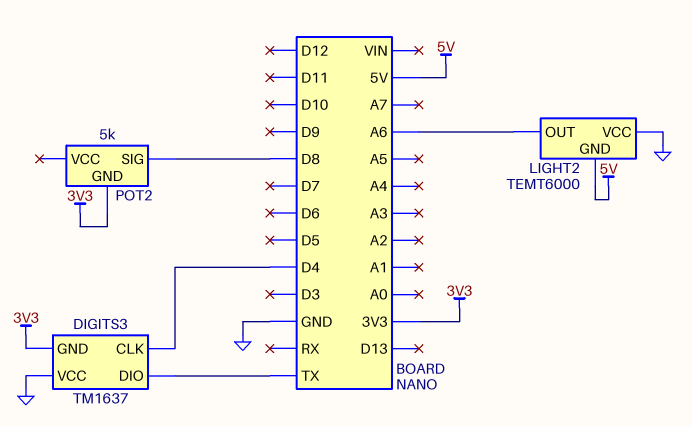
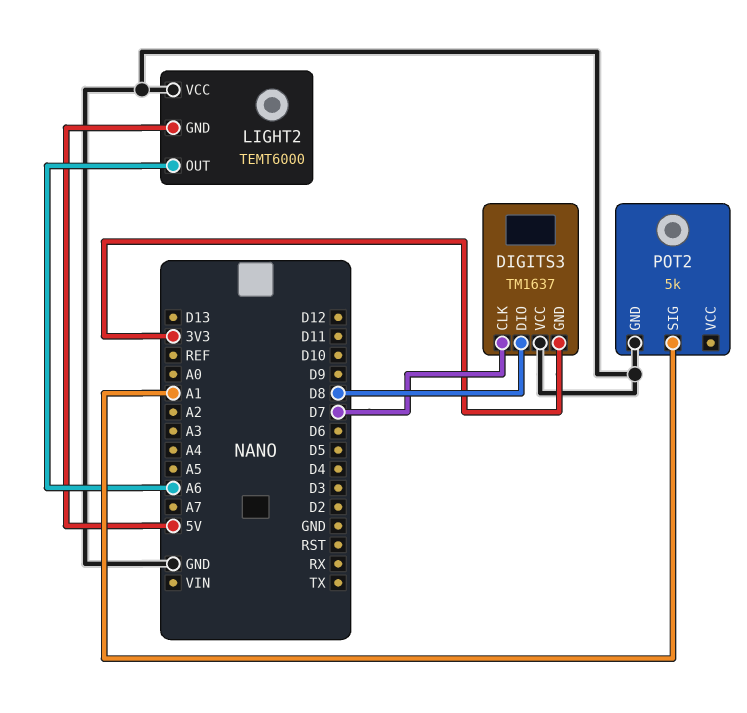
DIGITS3 pin CLK: D4 -> D7
DIGITS3 pin DIO: TX -> D8
POT2 pin GND: 3V3 -> GND
POT2 pin SIG: D8 -> A1

